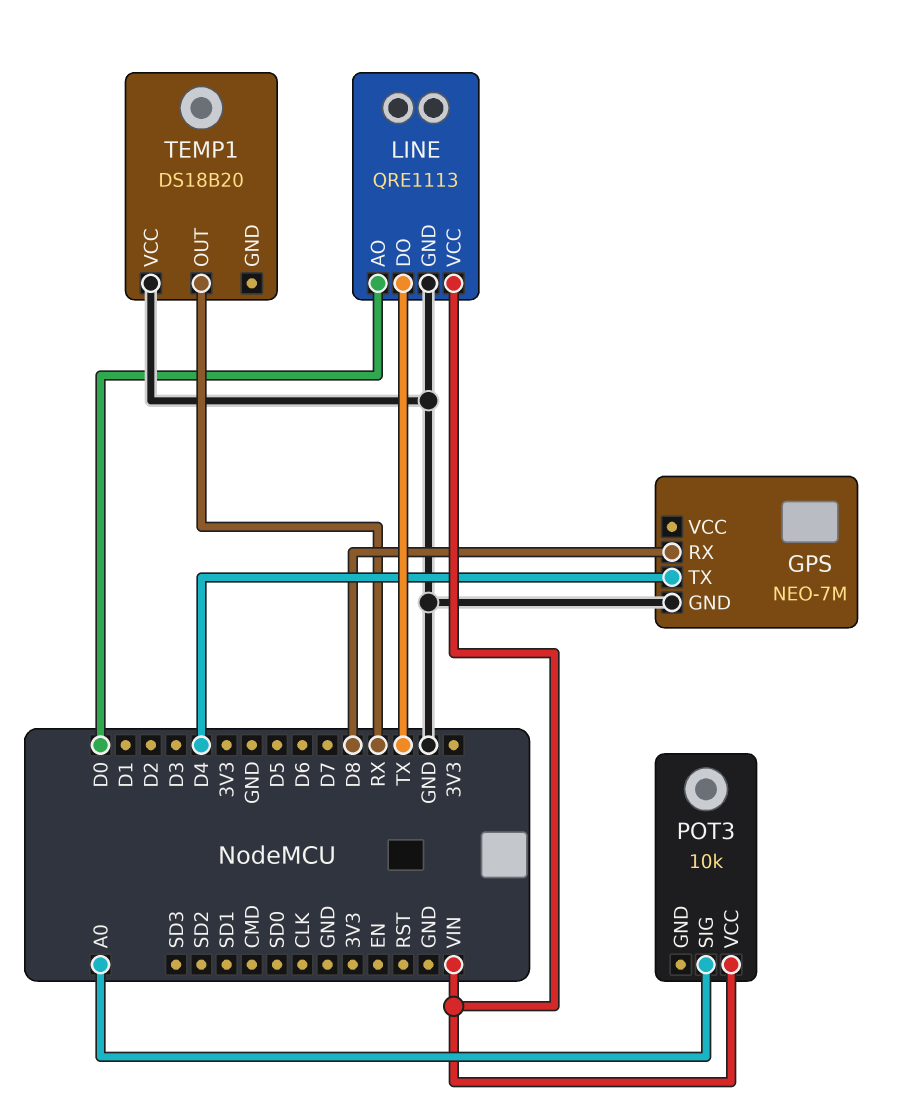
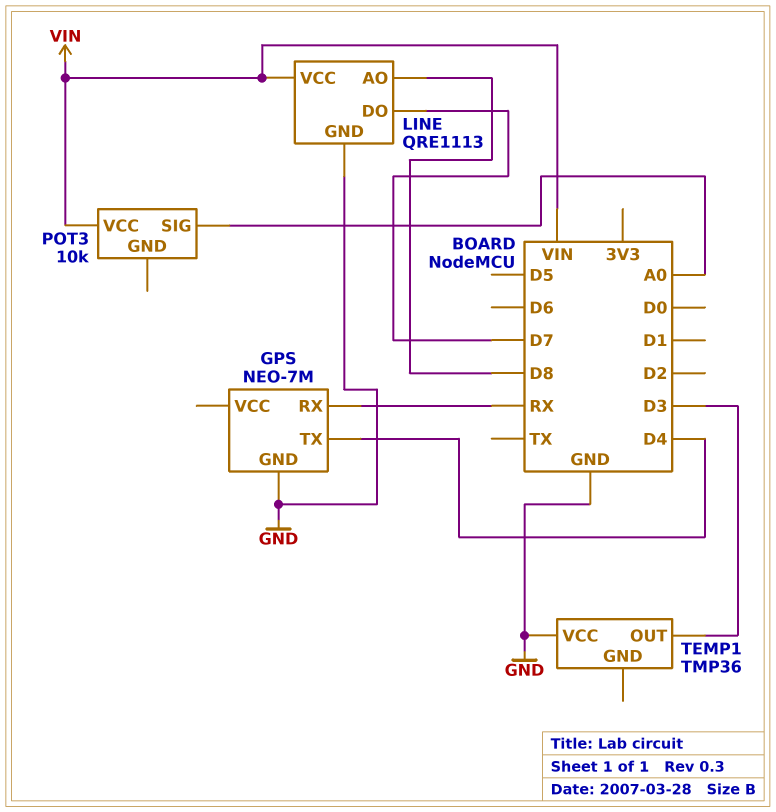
GPS pin RX: D8 -> RX
LINE pin AO: D0 -> D8
LINE pin DO: TX -> D7
TEMP1: DS18B20 -> TMP36
TEMP1 pin OUT: RX -> D3

